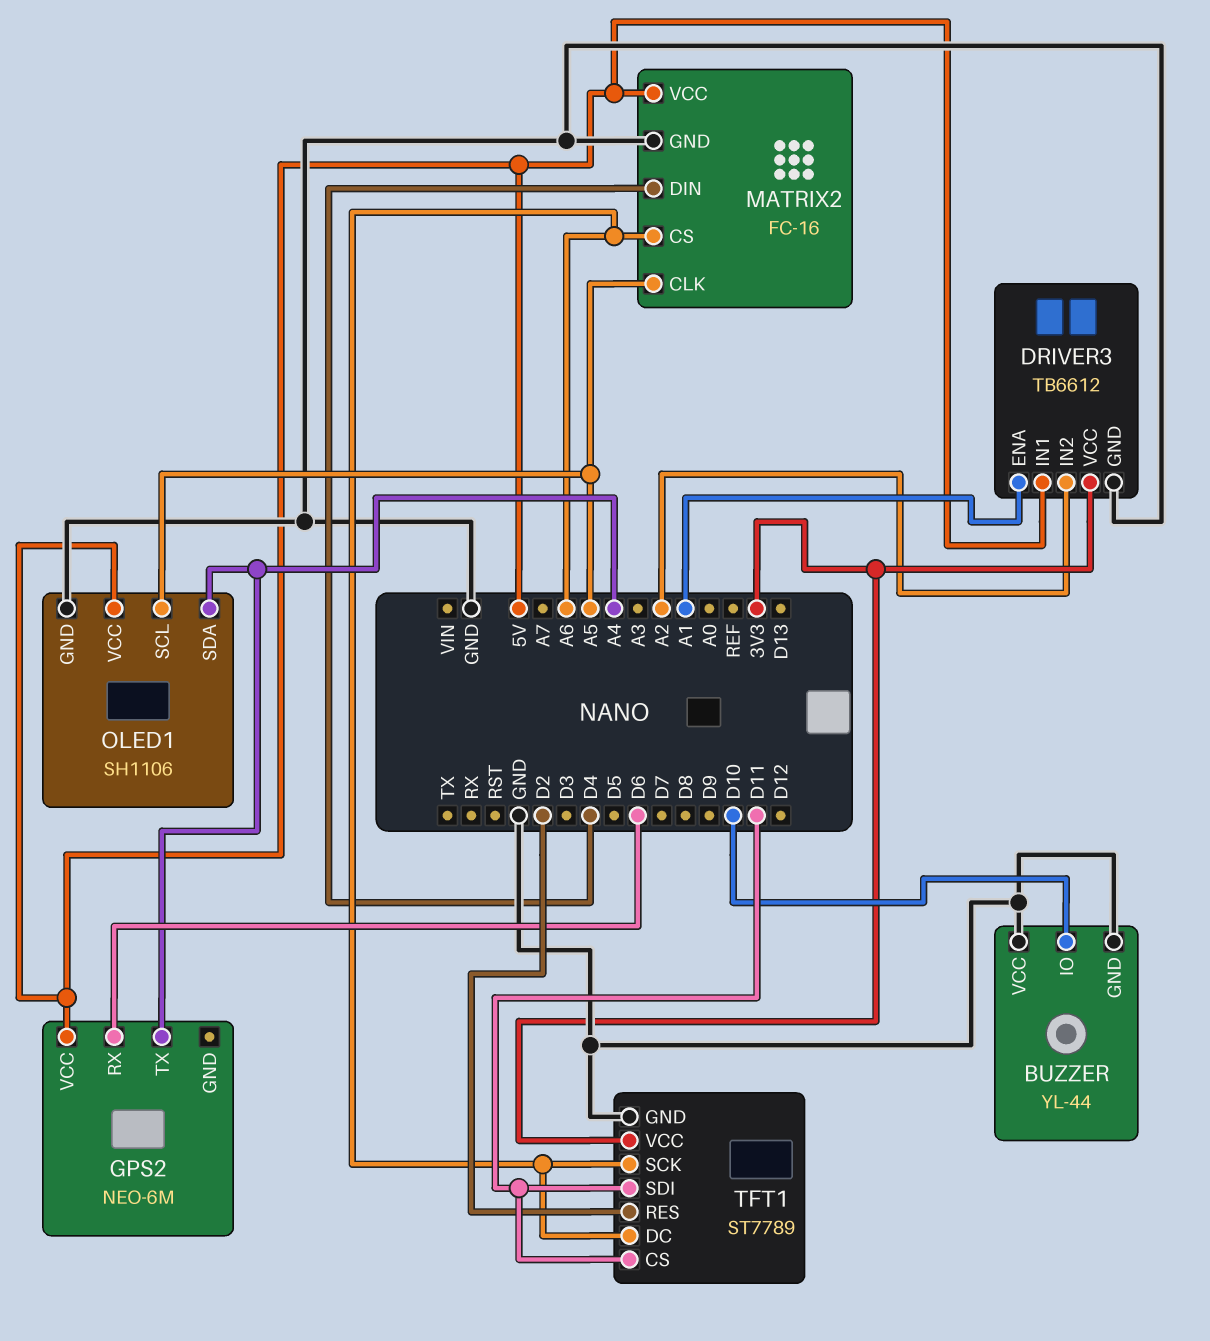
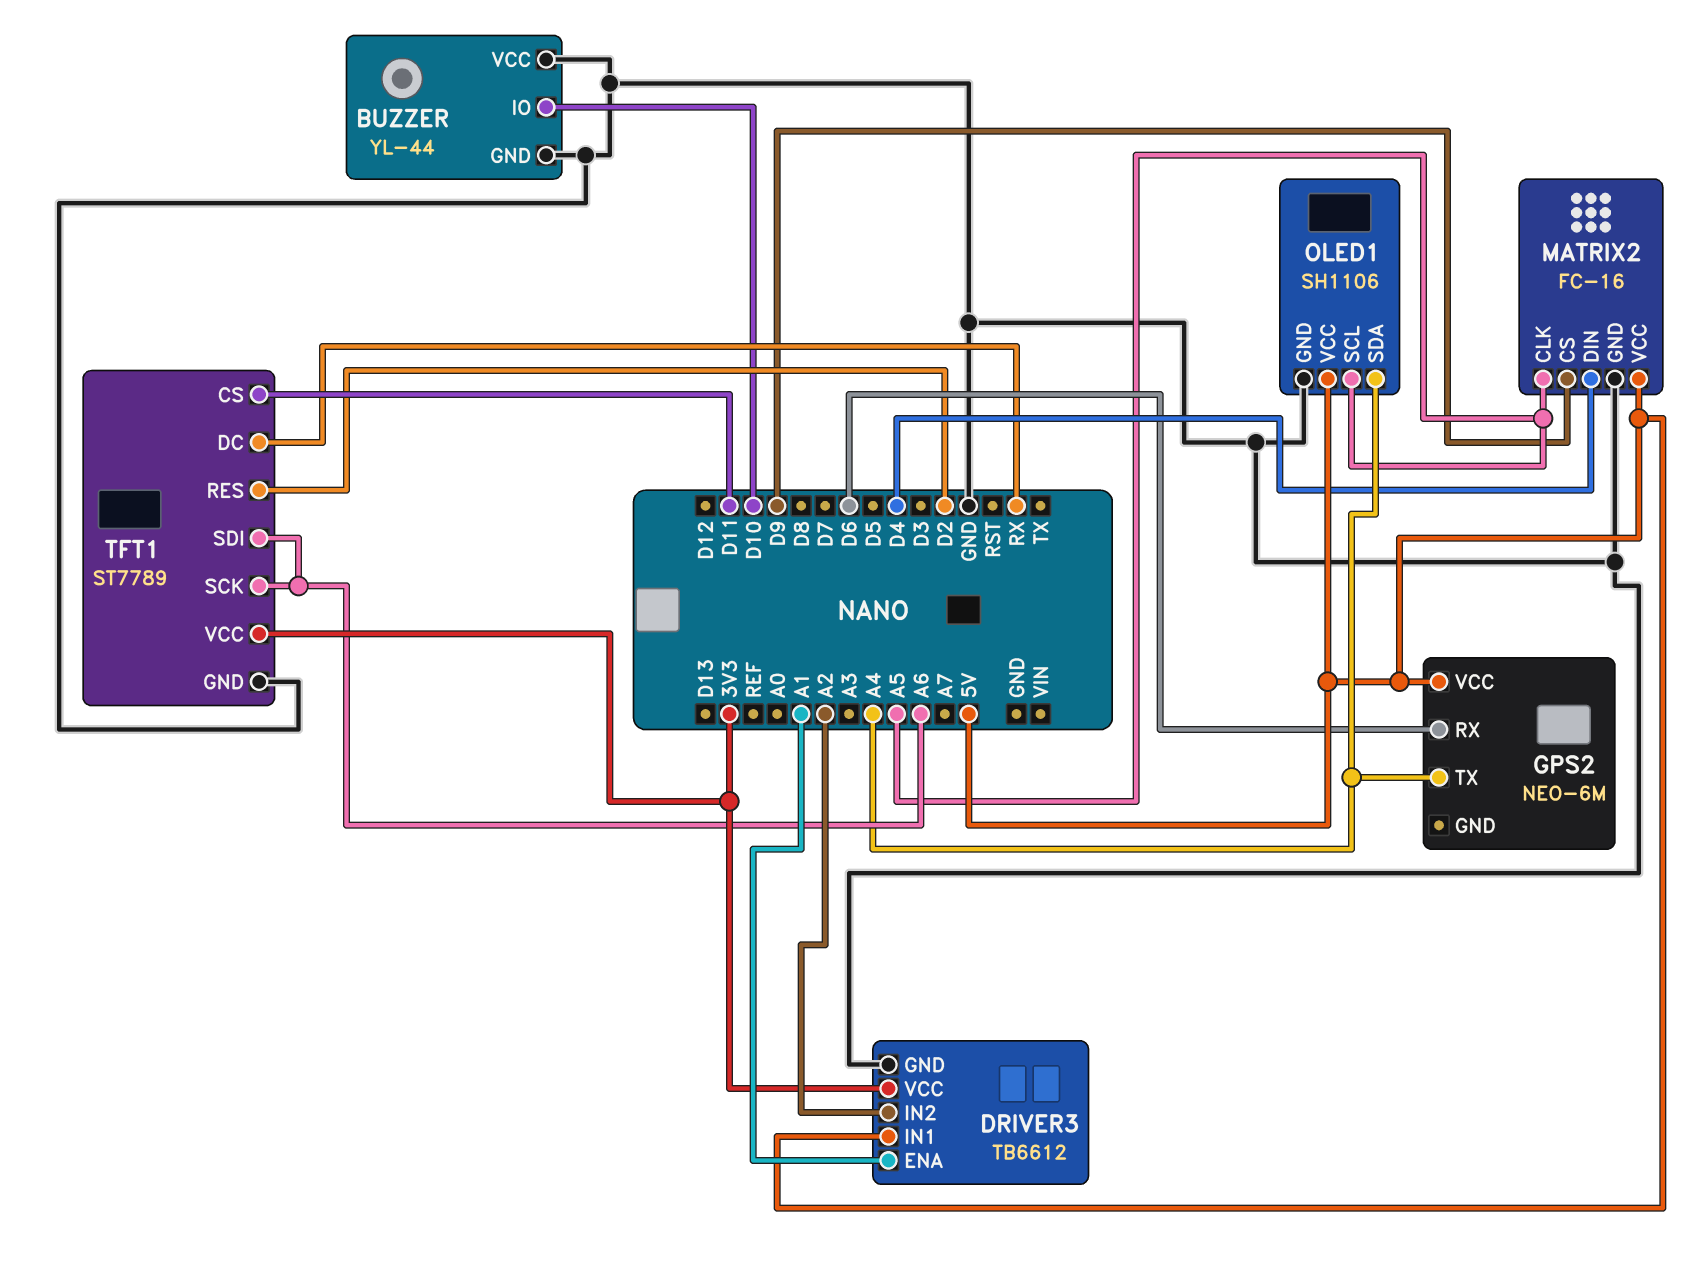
MATRIX2 pin CS: A6 -> D9
TFT1 pin DC: A6 -> RX
TFT1 pin SDI: D11 -> A6

